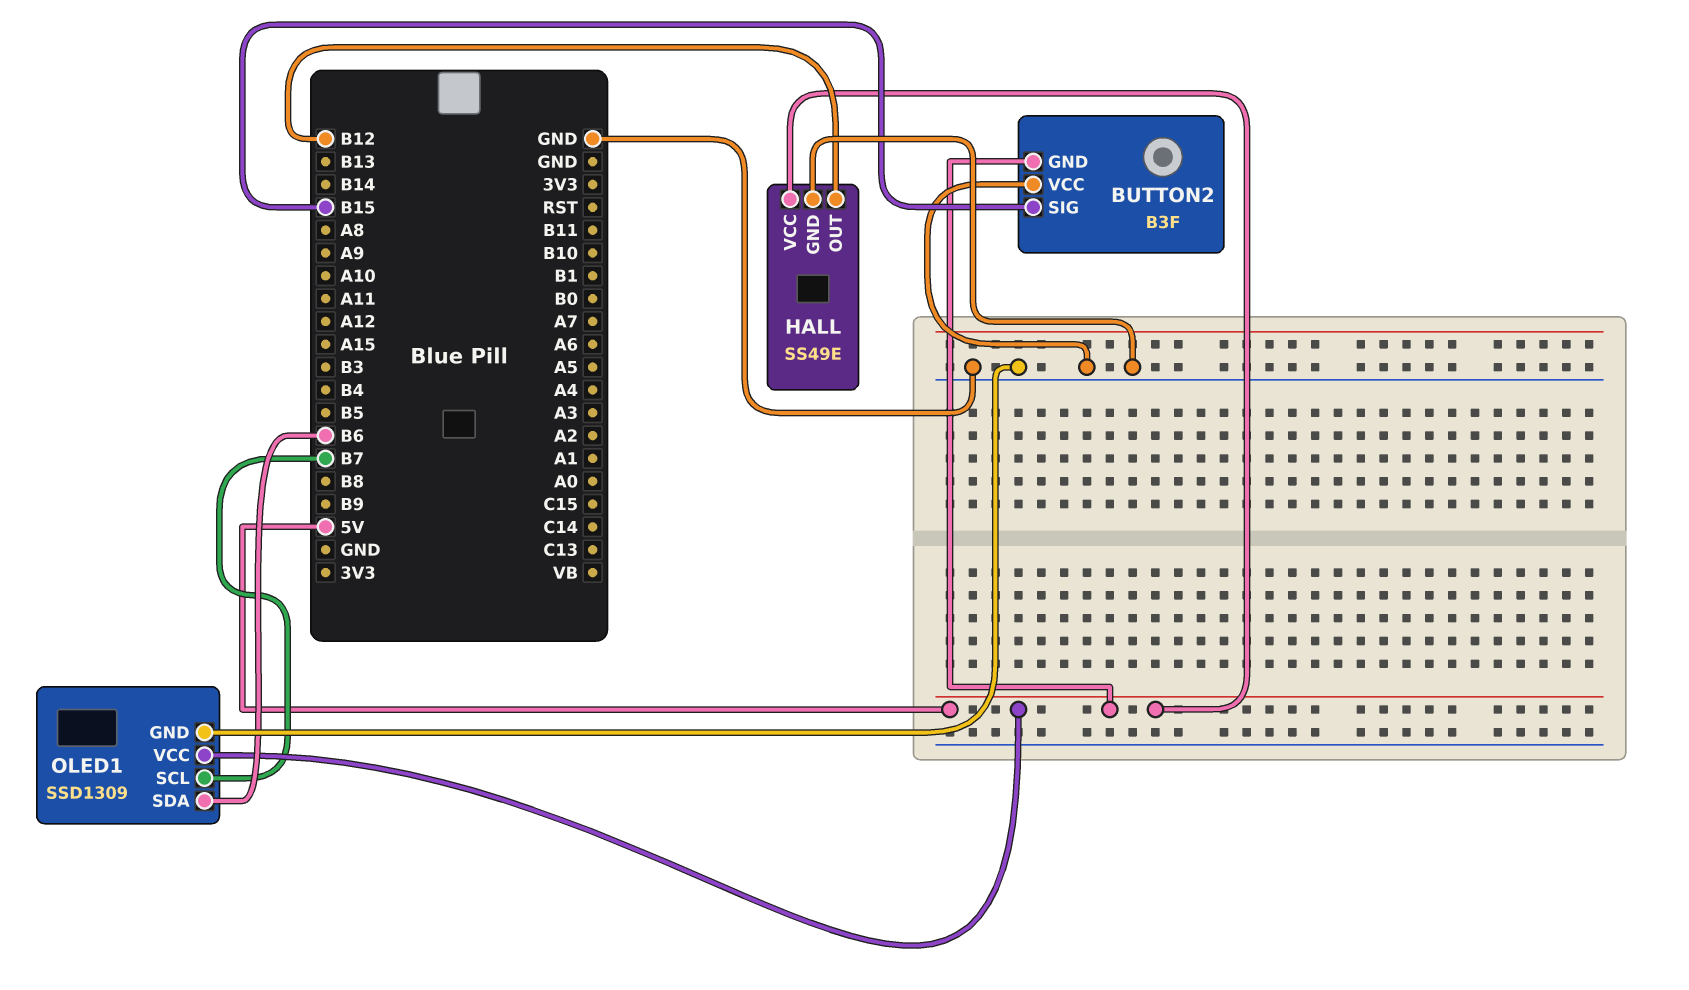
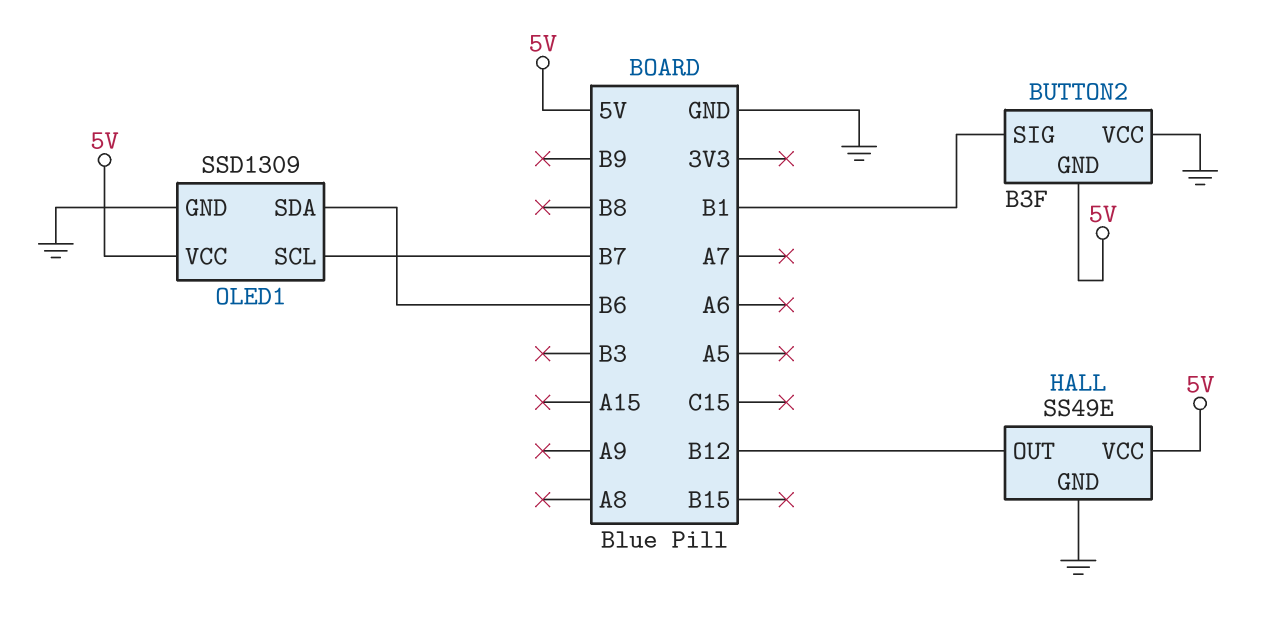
BUTTON2 pin SIG: B15 -> B1

